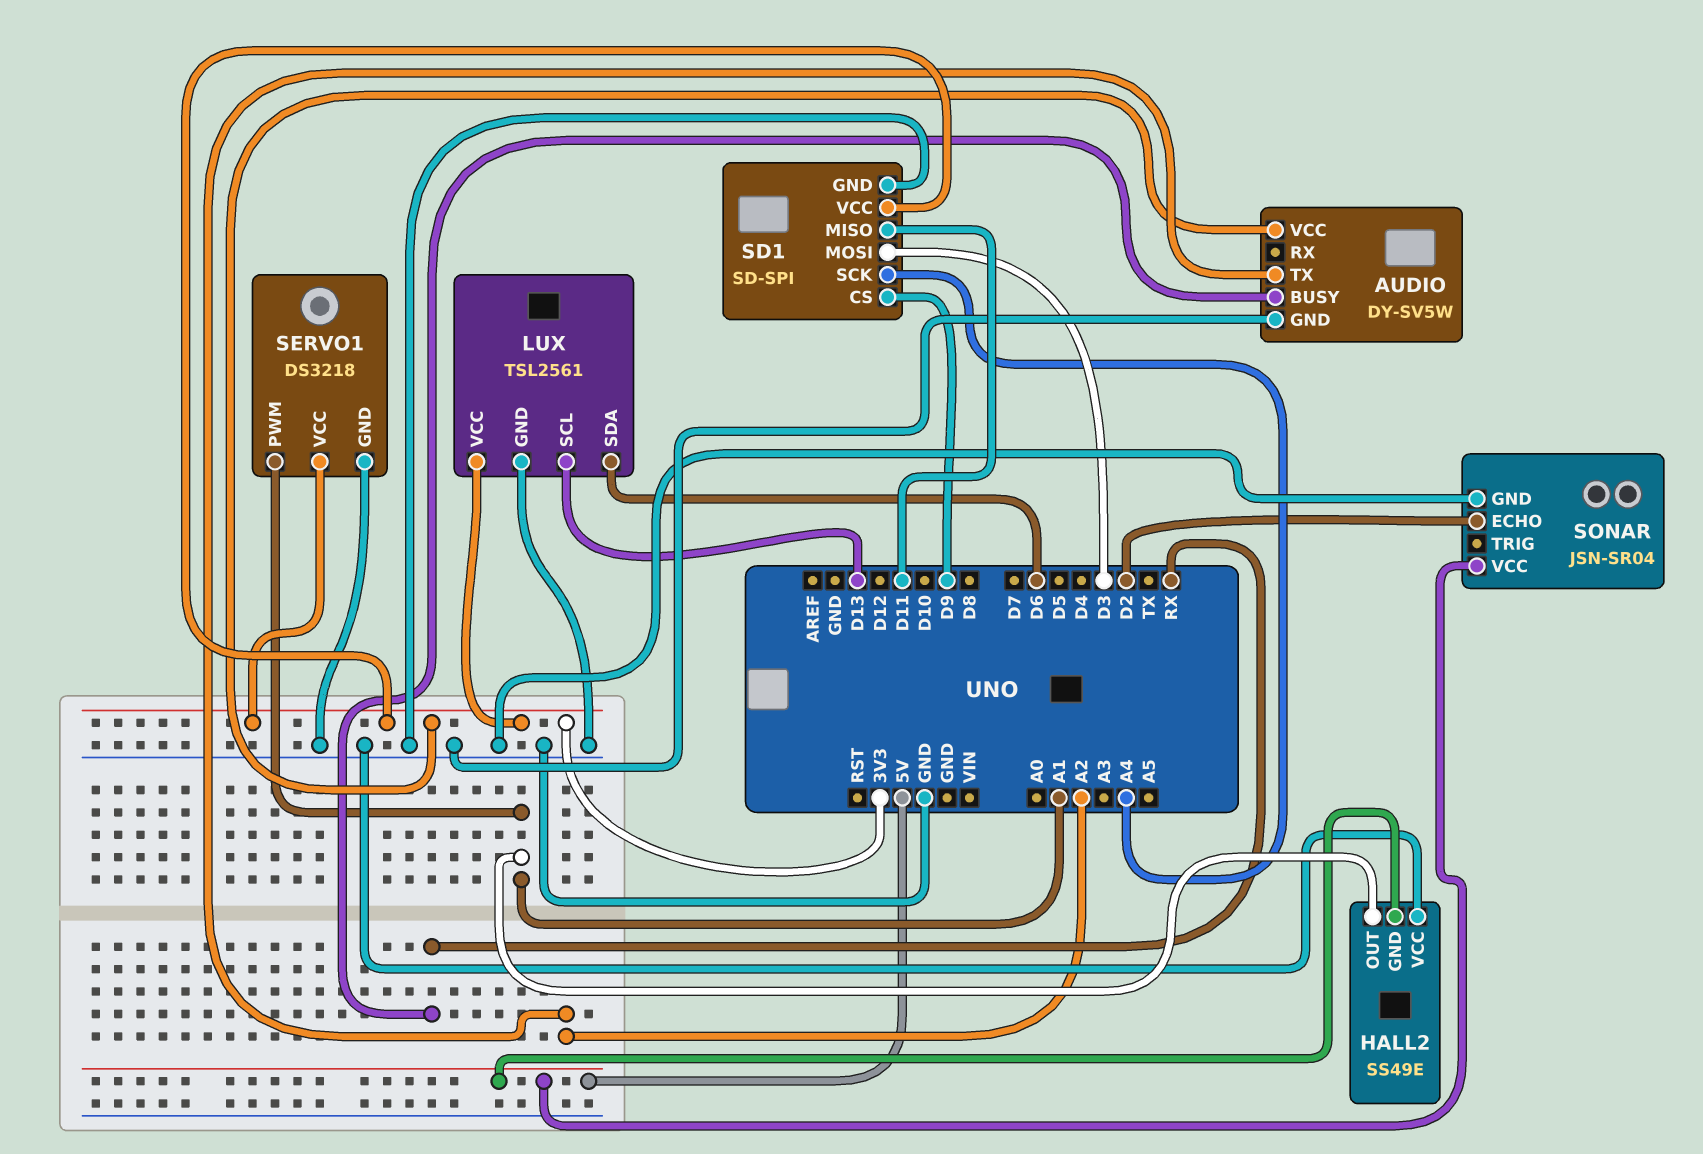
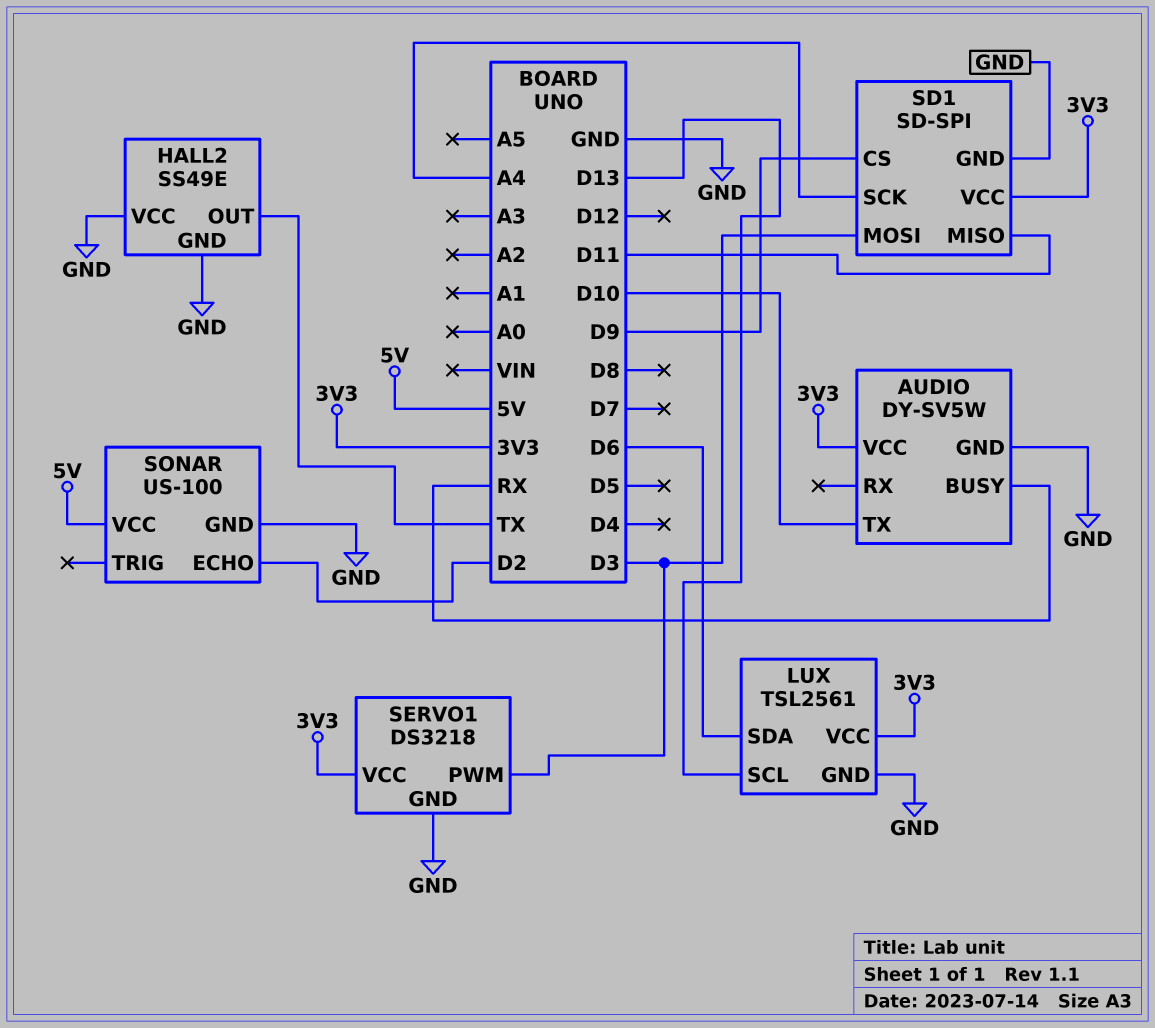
AUDIO pin TX: A2 -> D10
HALL2 pin GND: 5V -> GND
HALL2 pin OUT: A1 -> TX
SERVO1 pin PWM: A1 -> D3
SONAR: JSN-SR04 -> US-100

